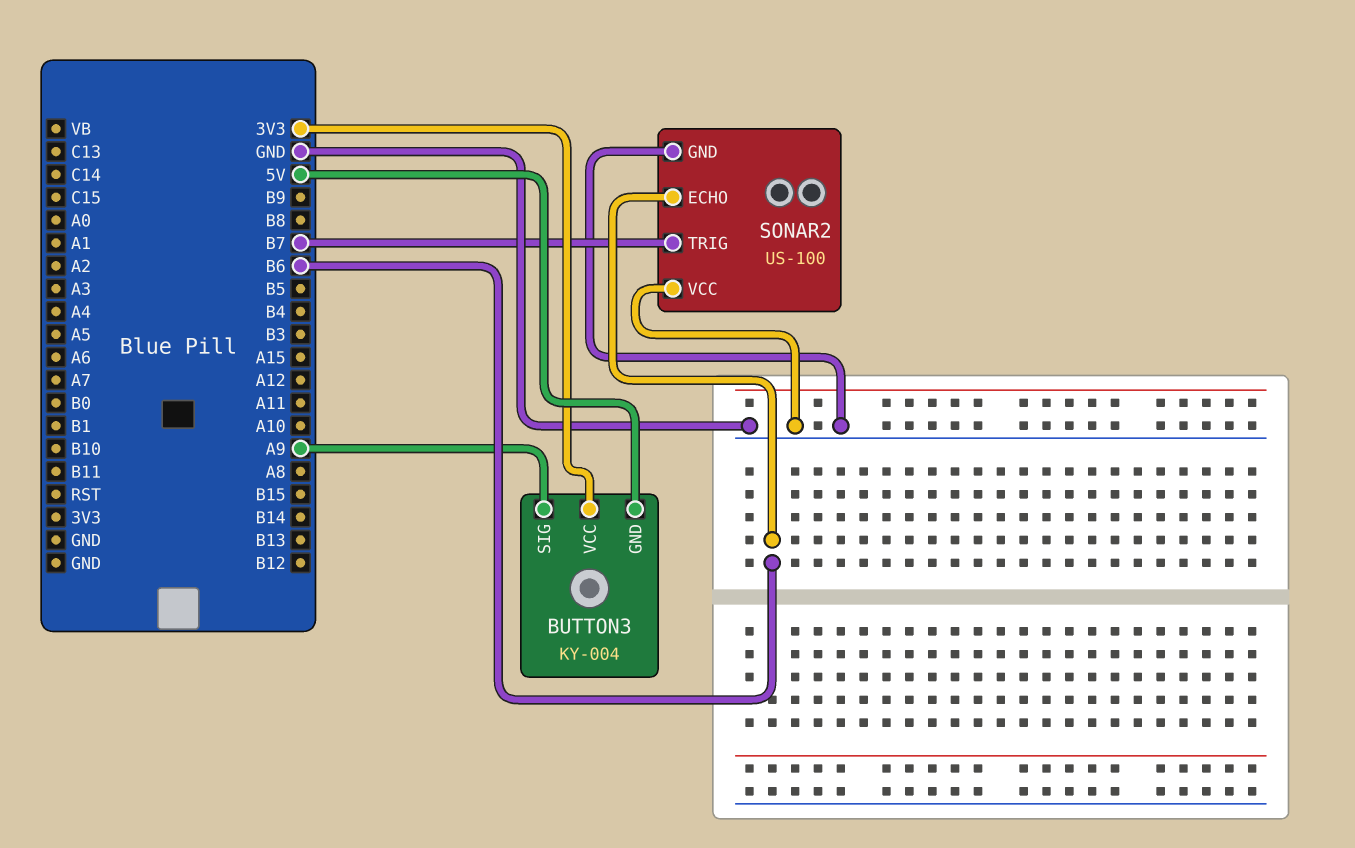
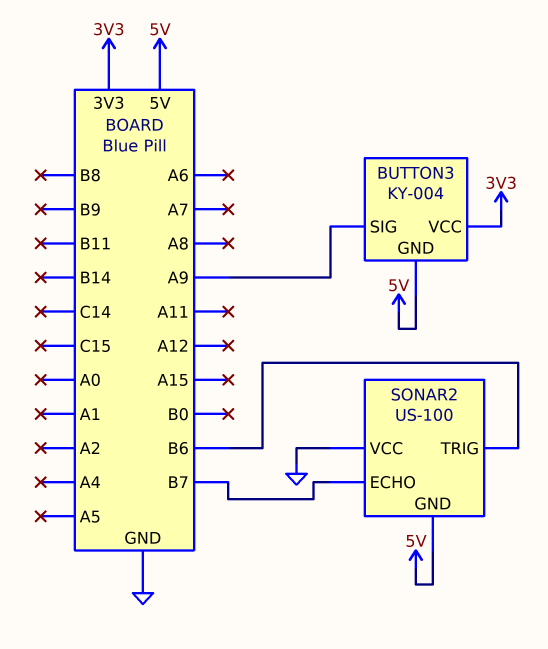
SONAR2 pin ECHO: B6 -> B7
SONAR2 pin GND: GND -> 5V
SONAR2 pin TRIG: B7 -> B6

